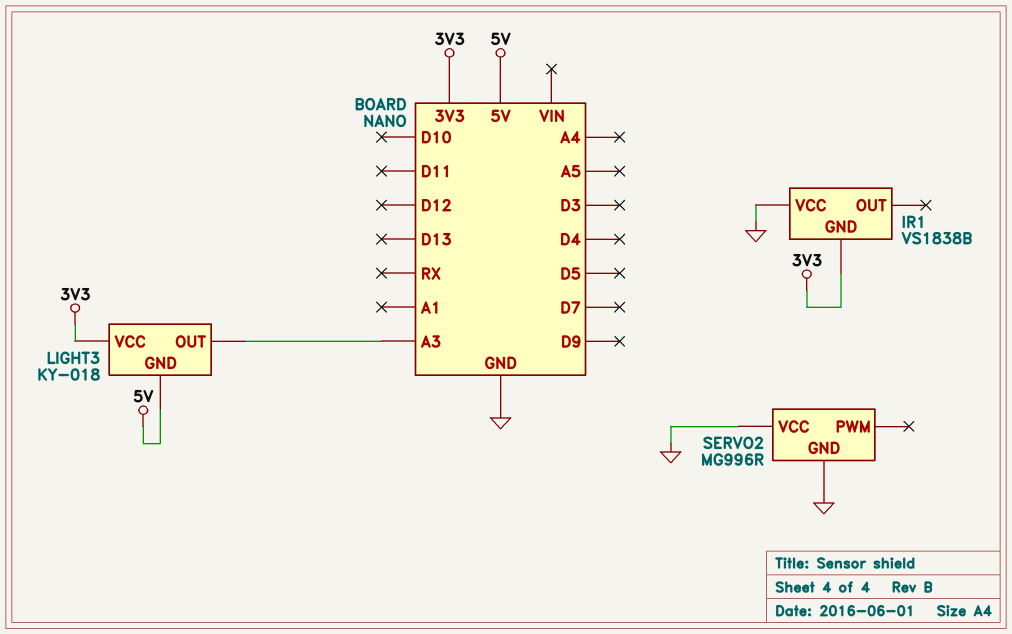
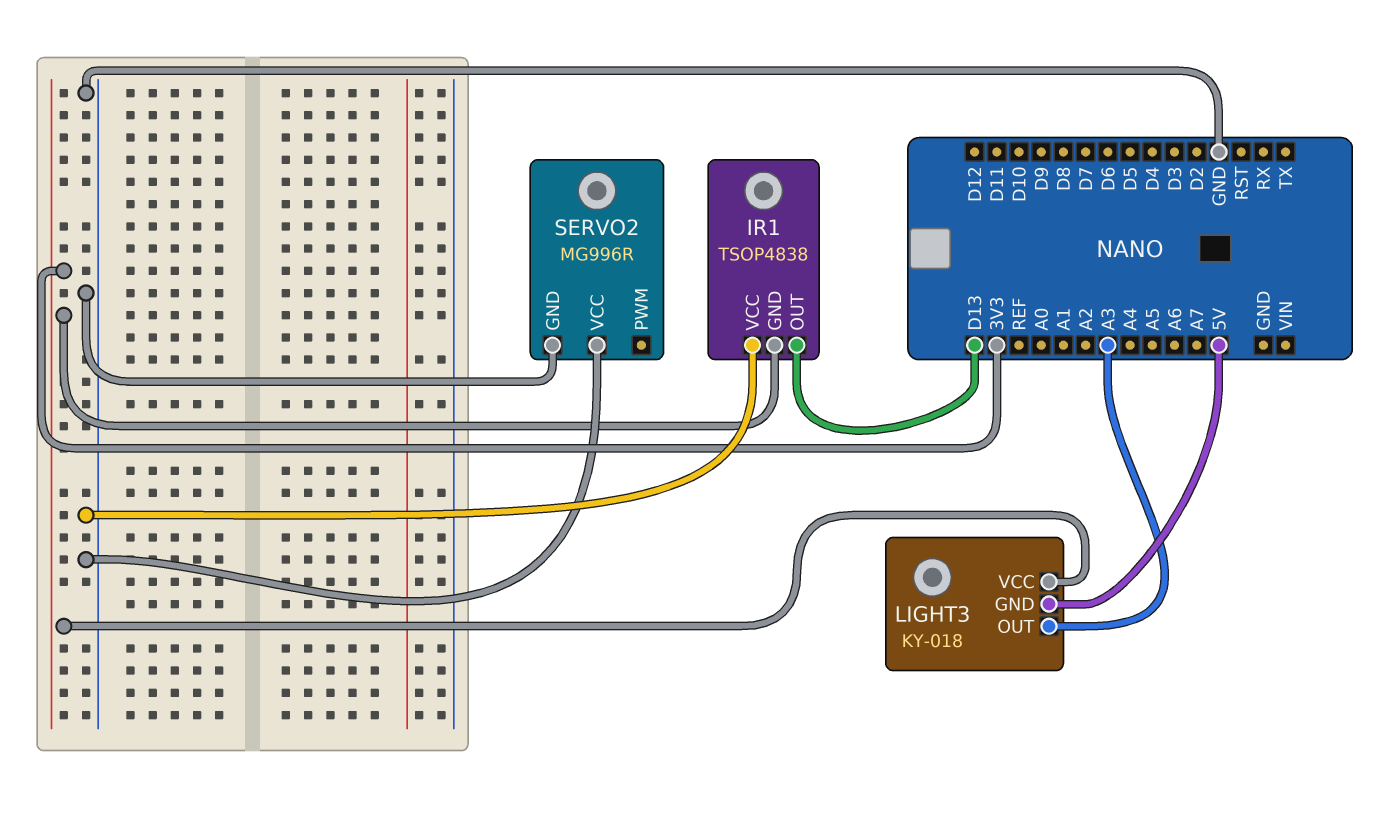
IR1: VS1838B -> TSOP4838
IR1 pin OUT: none -> D13

